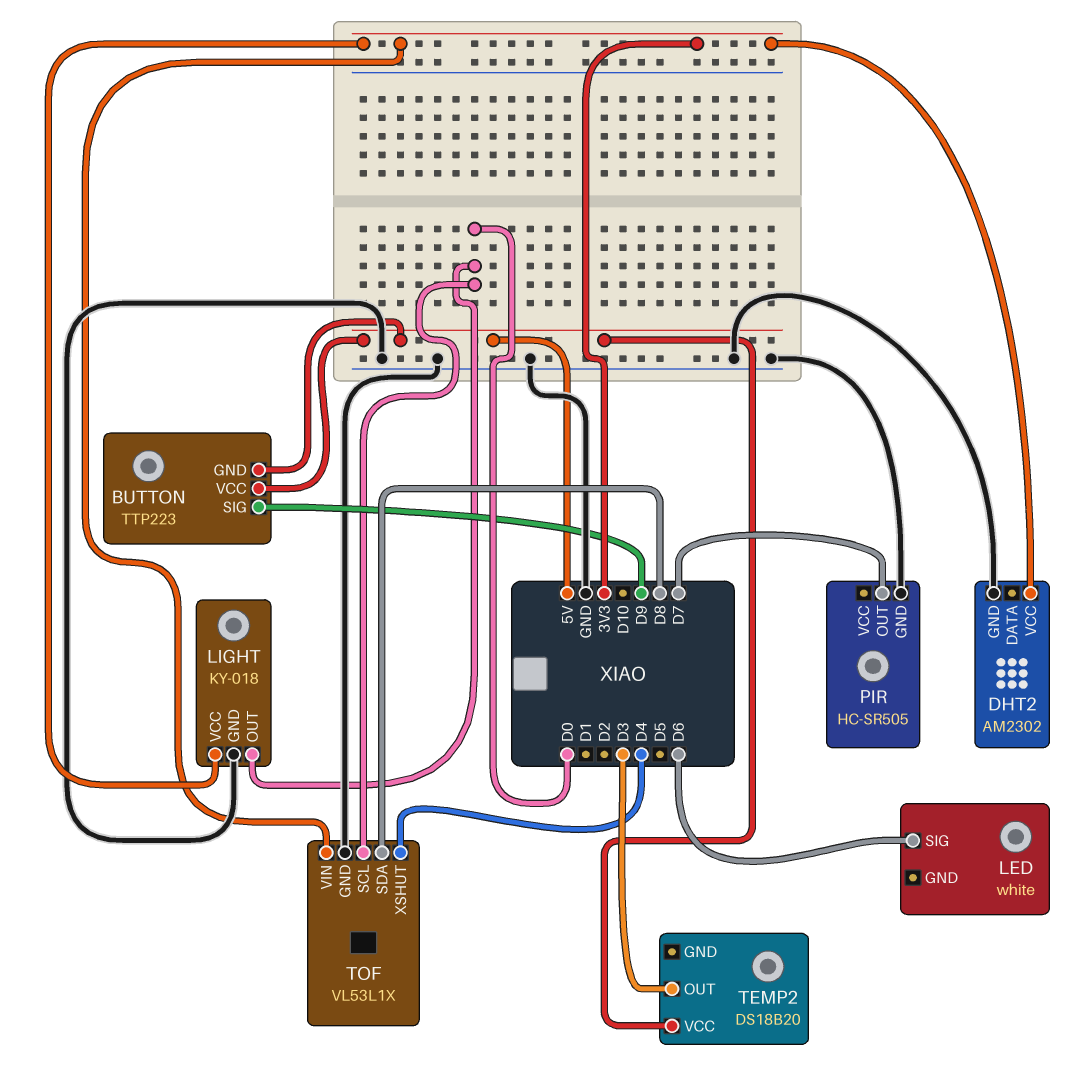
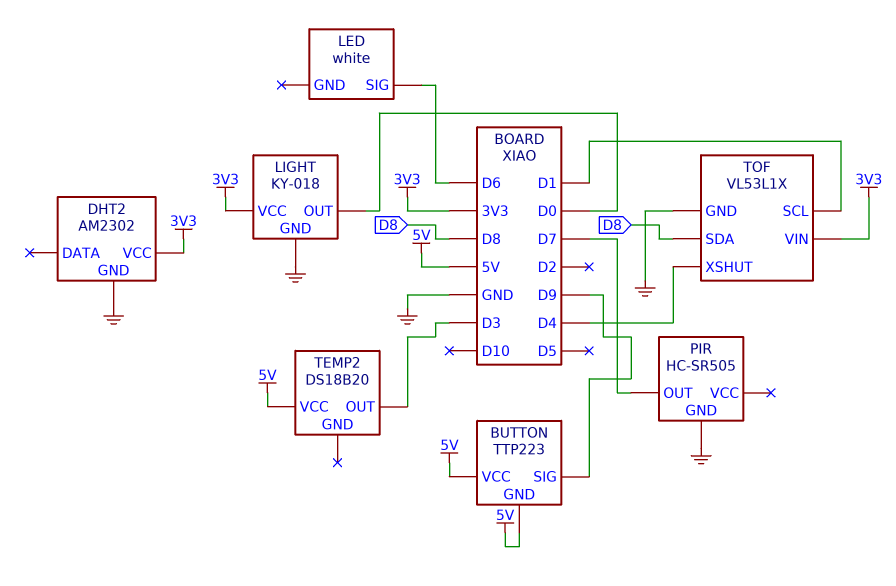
TOF pin SCL: D0 -> D1

